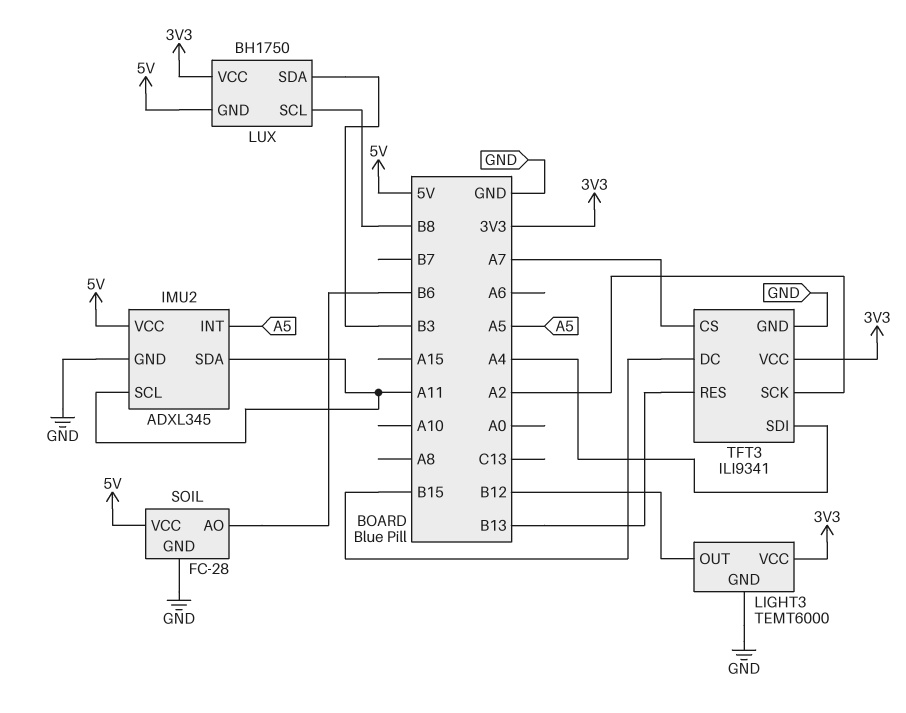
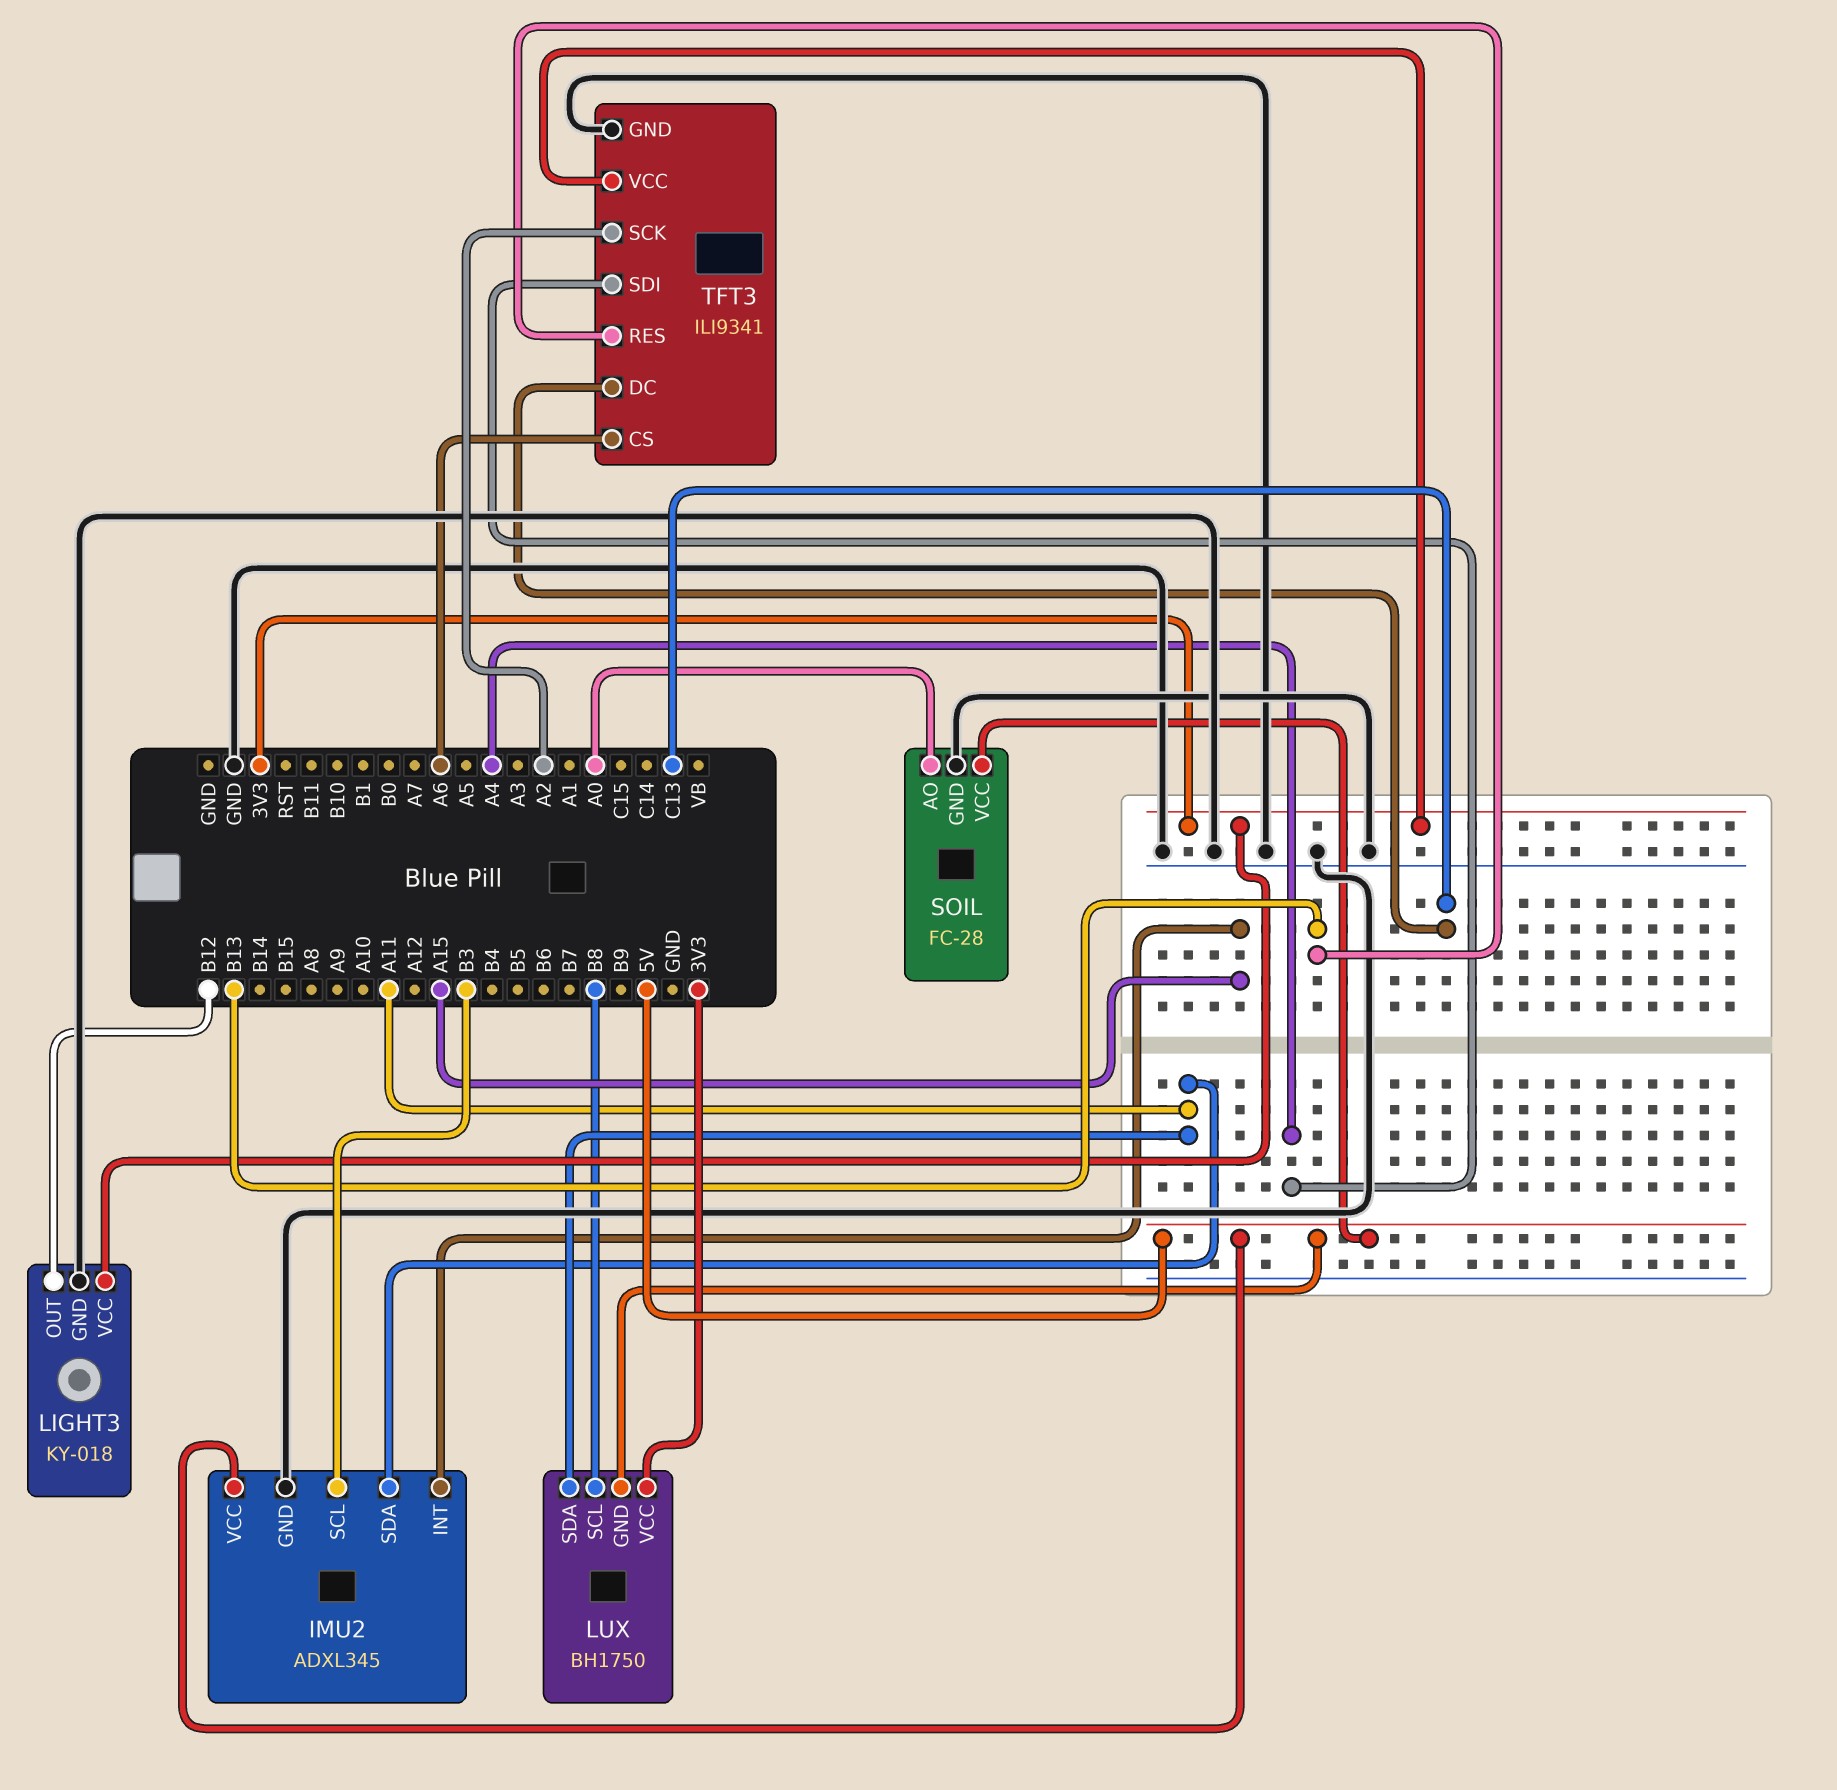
IMU2 pin INT: A5 -> A15
IMU2 pin SCL: A11 -> B3
LIGHT3: TEMT6000 -> KY-018
LUX pin SDA: B3 -> A11
SOIL pin AO: B6 -> A0
TFT3 pin CS: A7 -> A6
TFT3 pin DC: B15 -> C13

